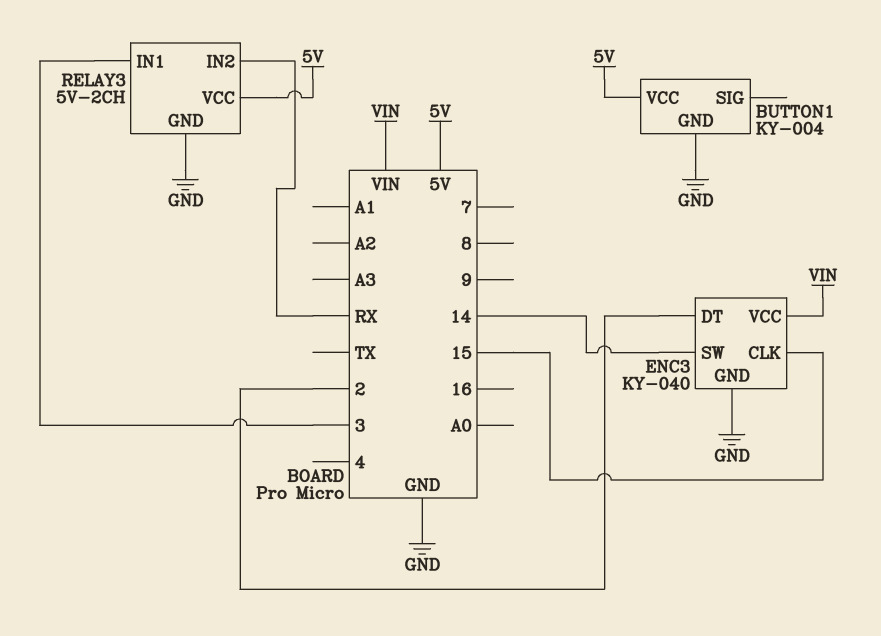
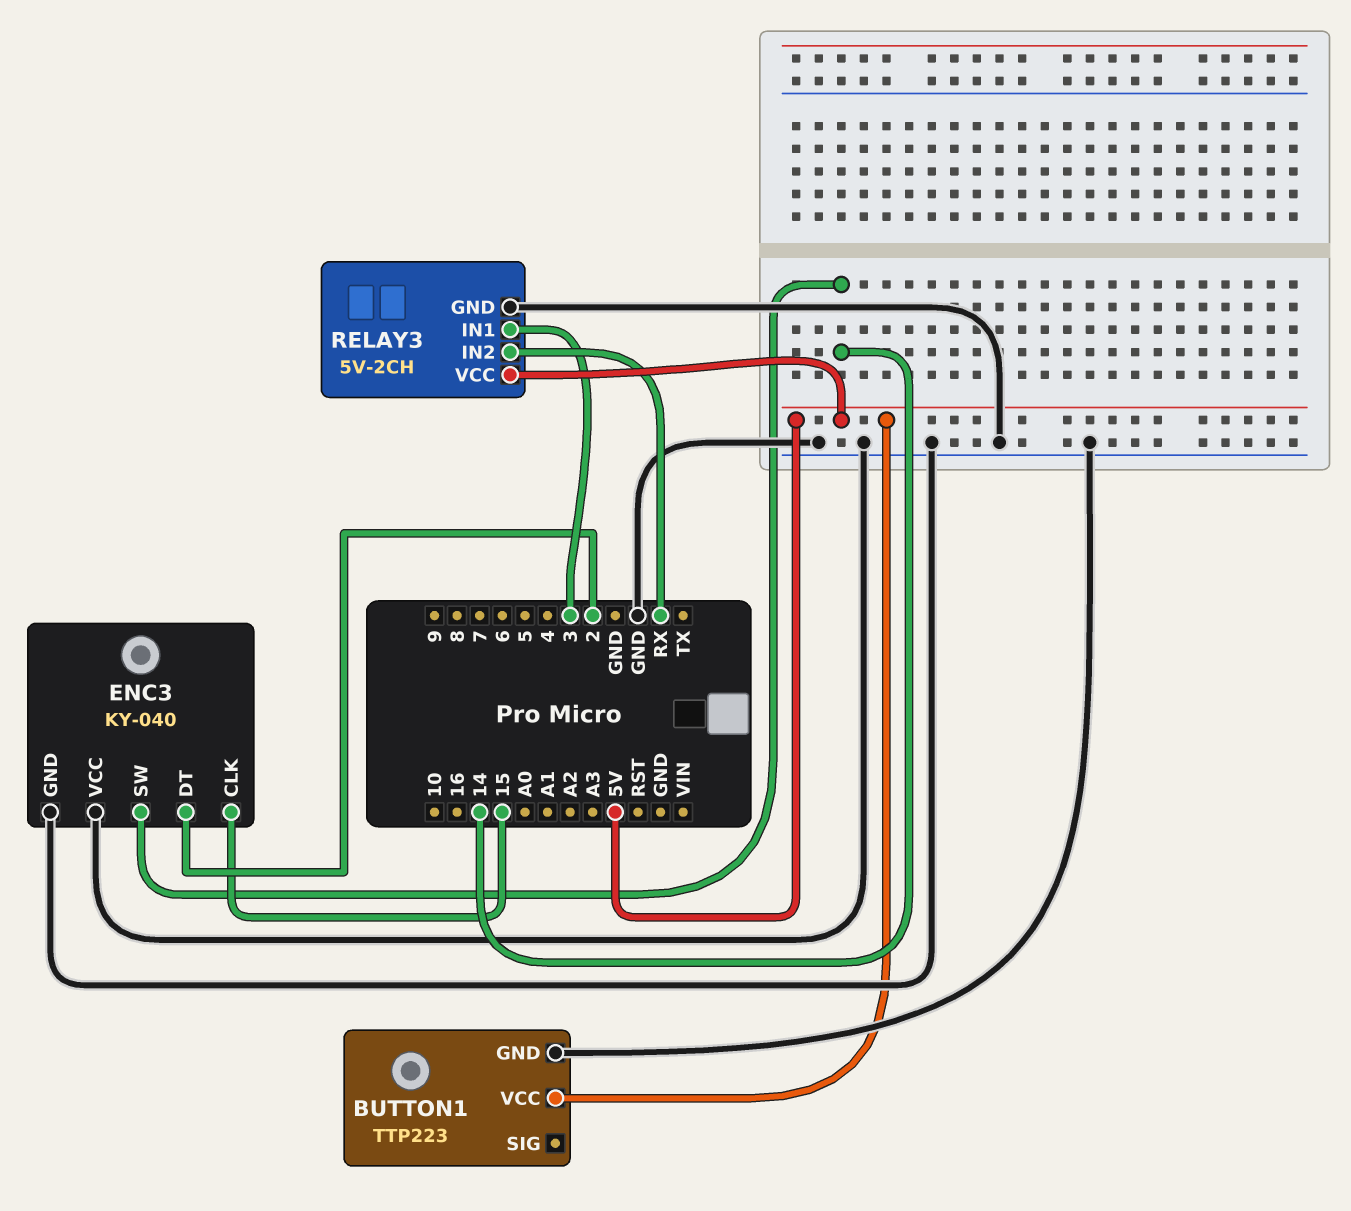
BUTTON1: KY-004 -> TTP223
ENC3 pin VCC: VIN -> GND

